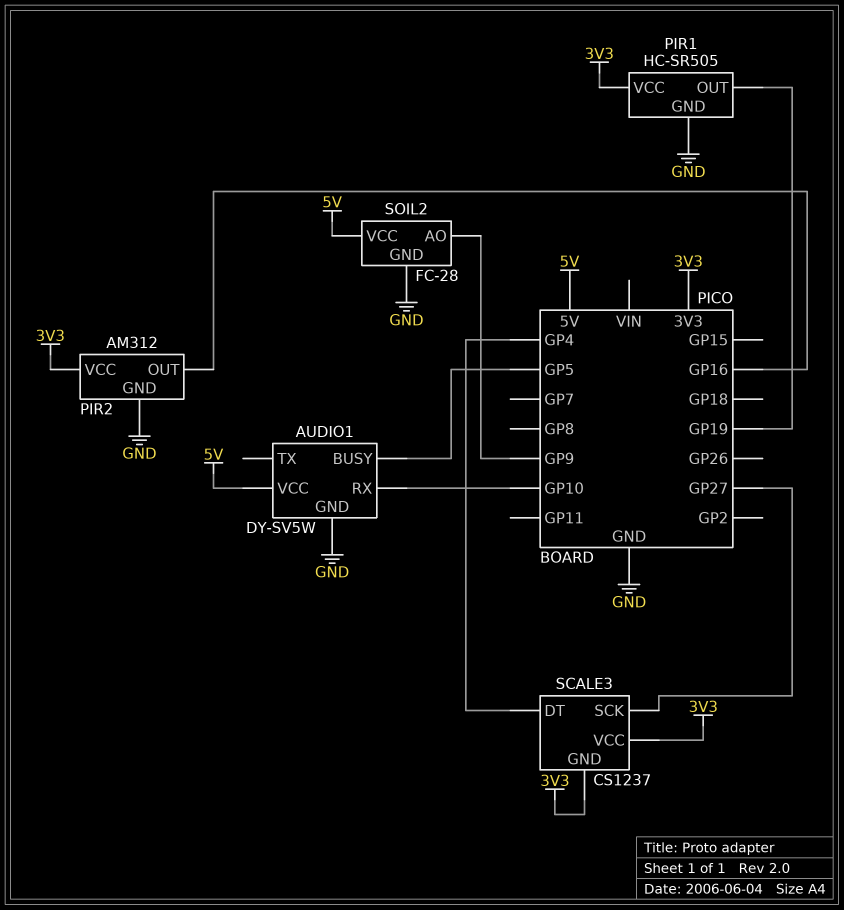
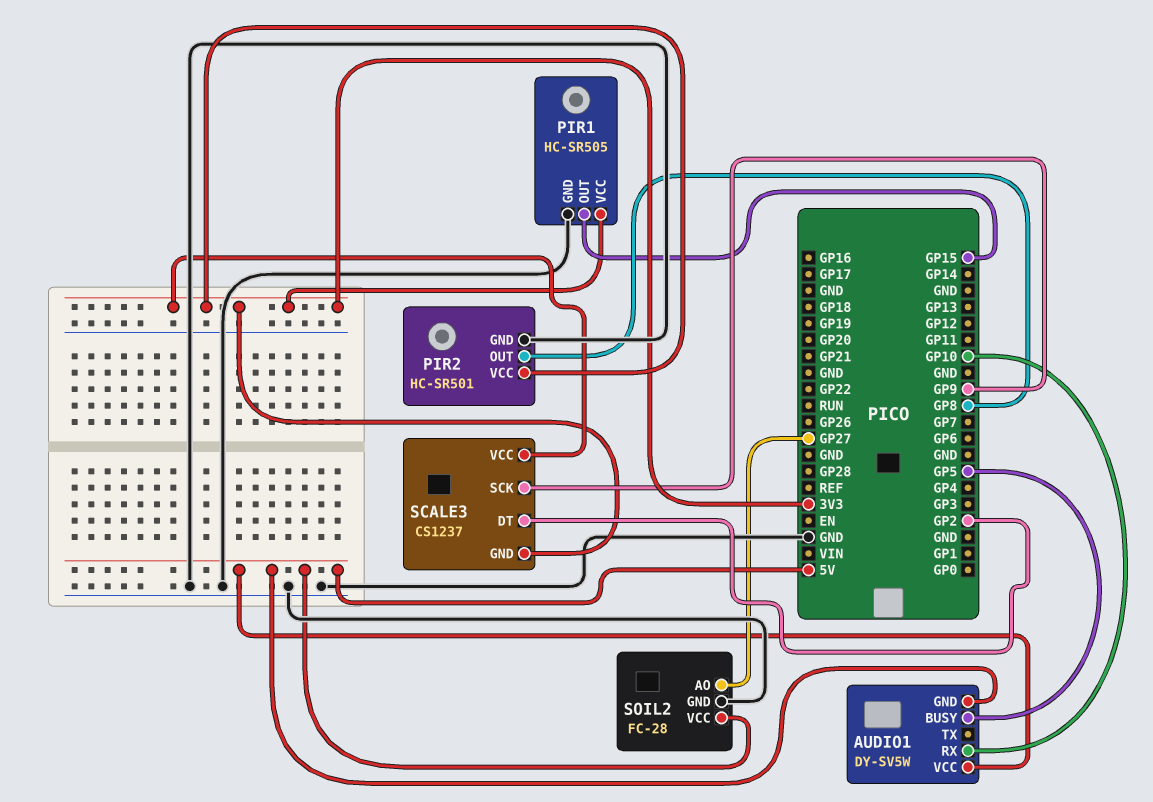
AUDIO1 pin GND: GND -> 5V
PIR1 pin OUT: GP19 -> GP15
PIR2: AM312 -> HC-SR501
PIR2 pin OUT: GP16 -> GP8
SCALE3 pin DT: GP4 -> GP2
SCALE3 pin SCK: GP27 -> GP9
SOIL2 pin AO: GP9 -> GP27

